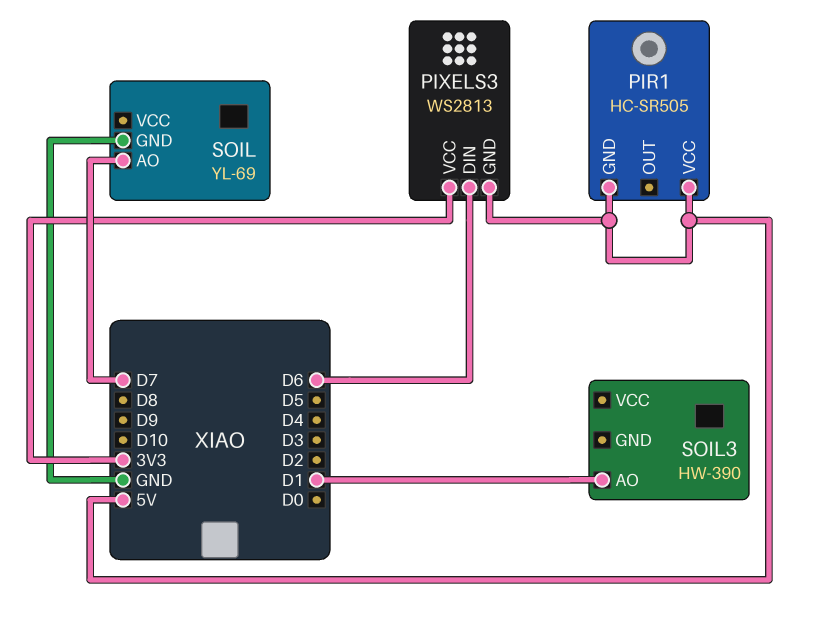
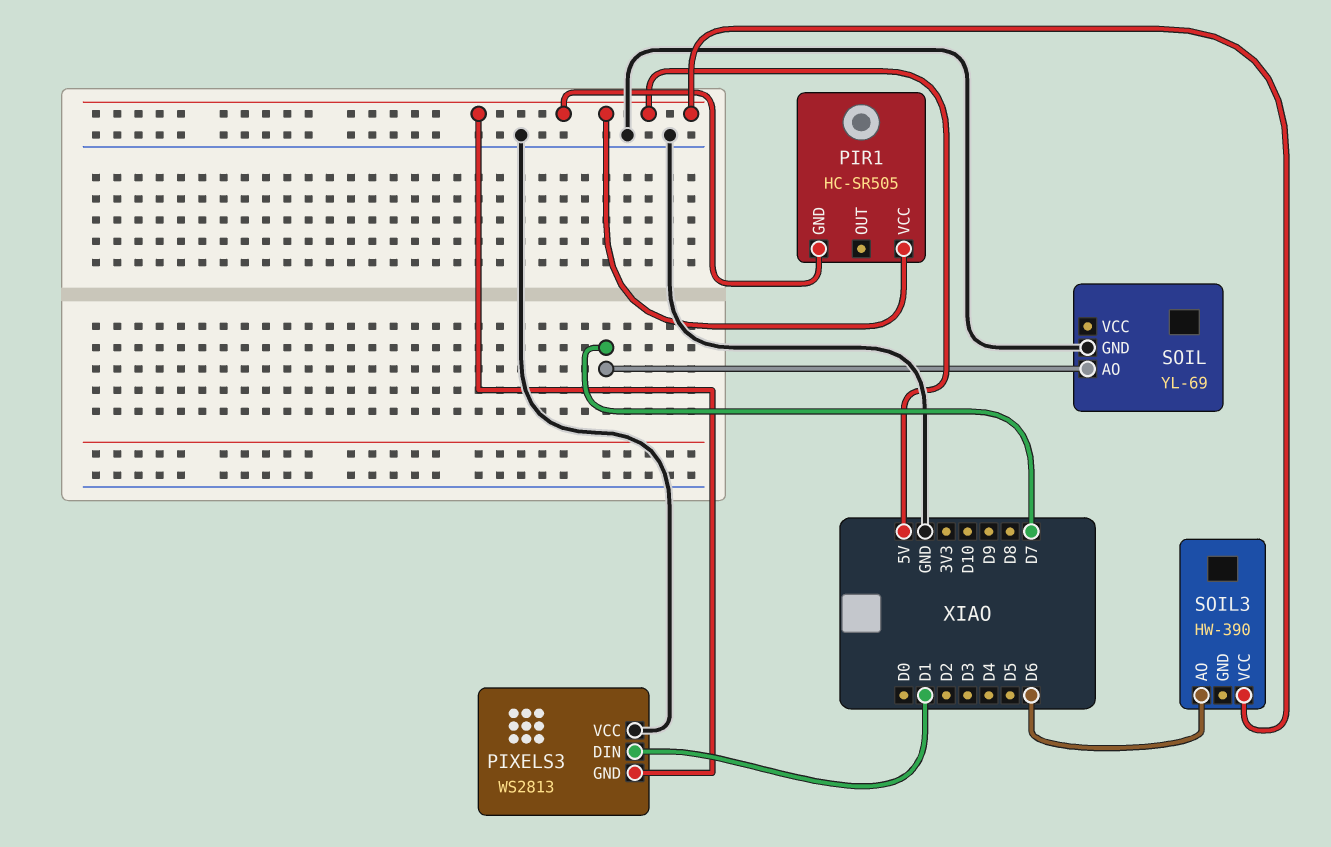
PIXELS3 pin DIN: D6 -> D1
PIXELS3 pin VCC: 3V3 -> GND
SOIL3 pin AO: D1 -> D6
SOIL3 pin VCC: none -> 5V

